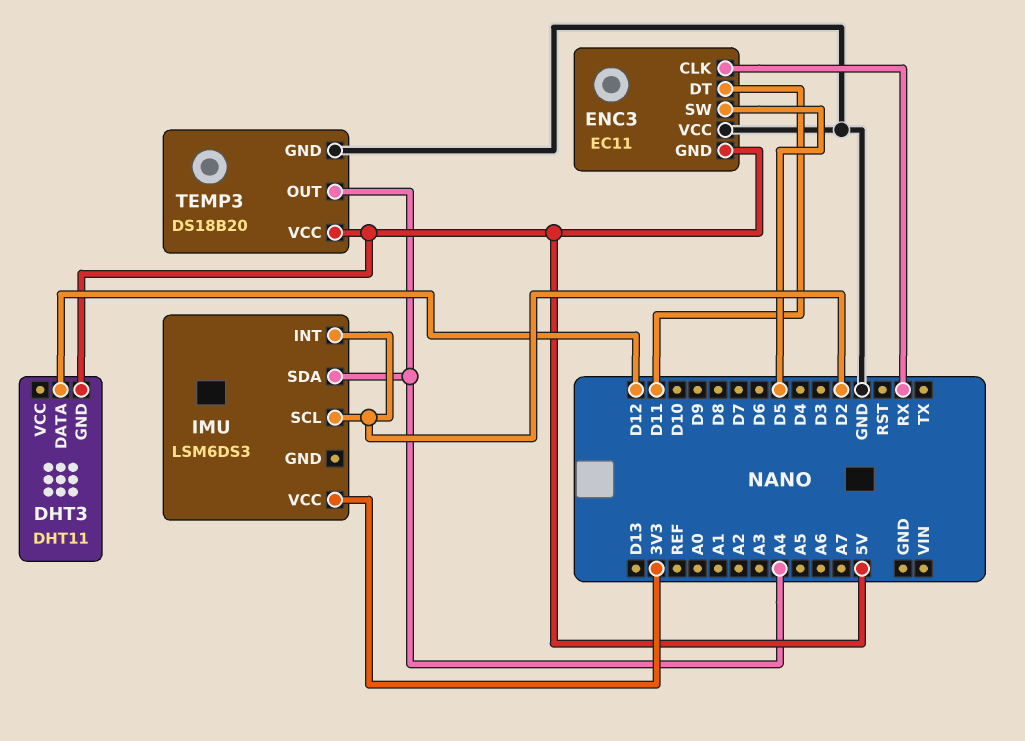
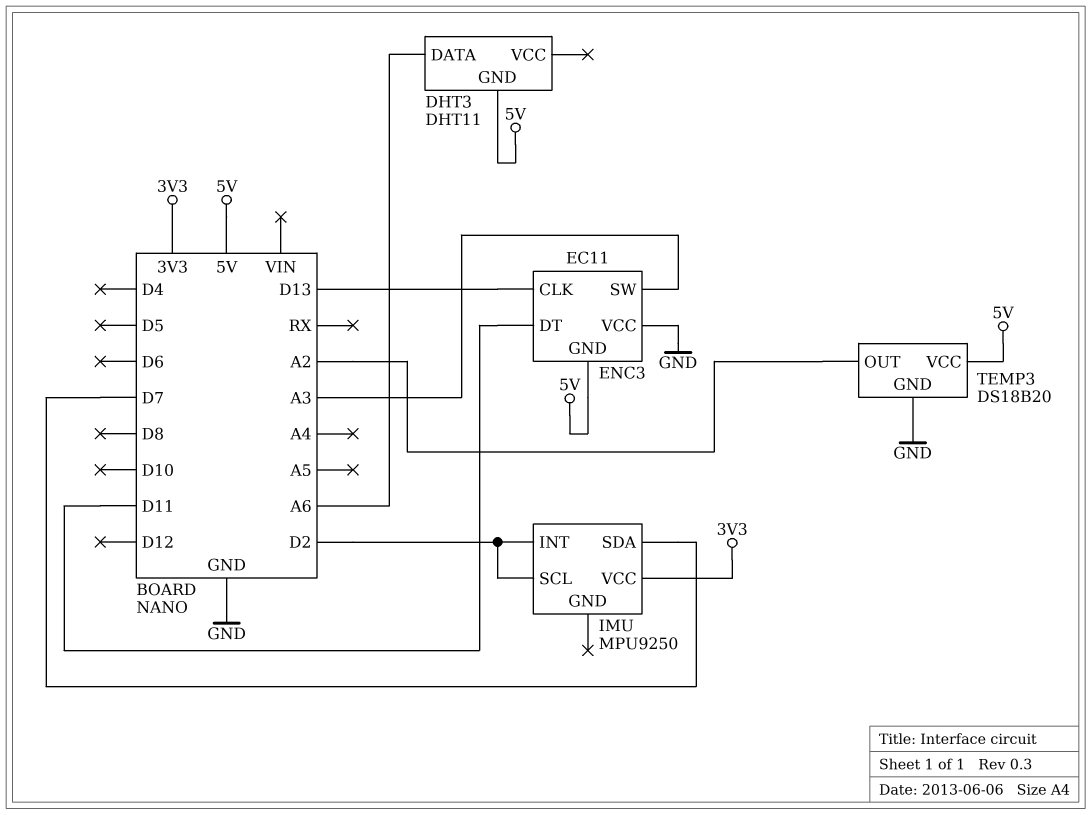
DHT3 pin DATA: D12 -> A6
ENC3 pin CLK: RX -> D13
ENC3 pin SW: D5 -> A3
IMU: LSM6DS3 -> MPU9250
IMU pin SDA: A4 -> D7
TEMP3 pin OUT: A4 -> A2

